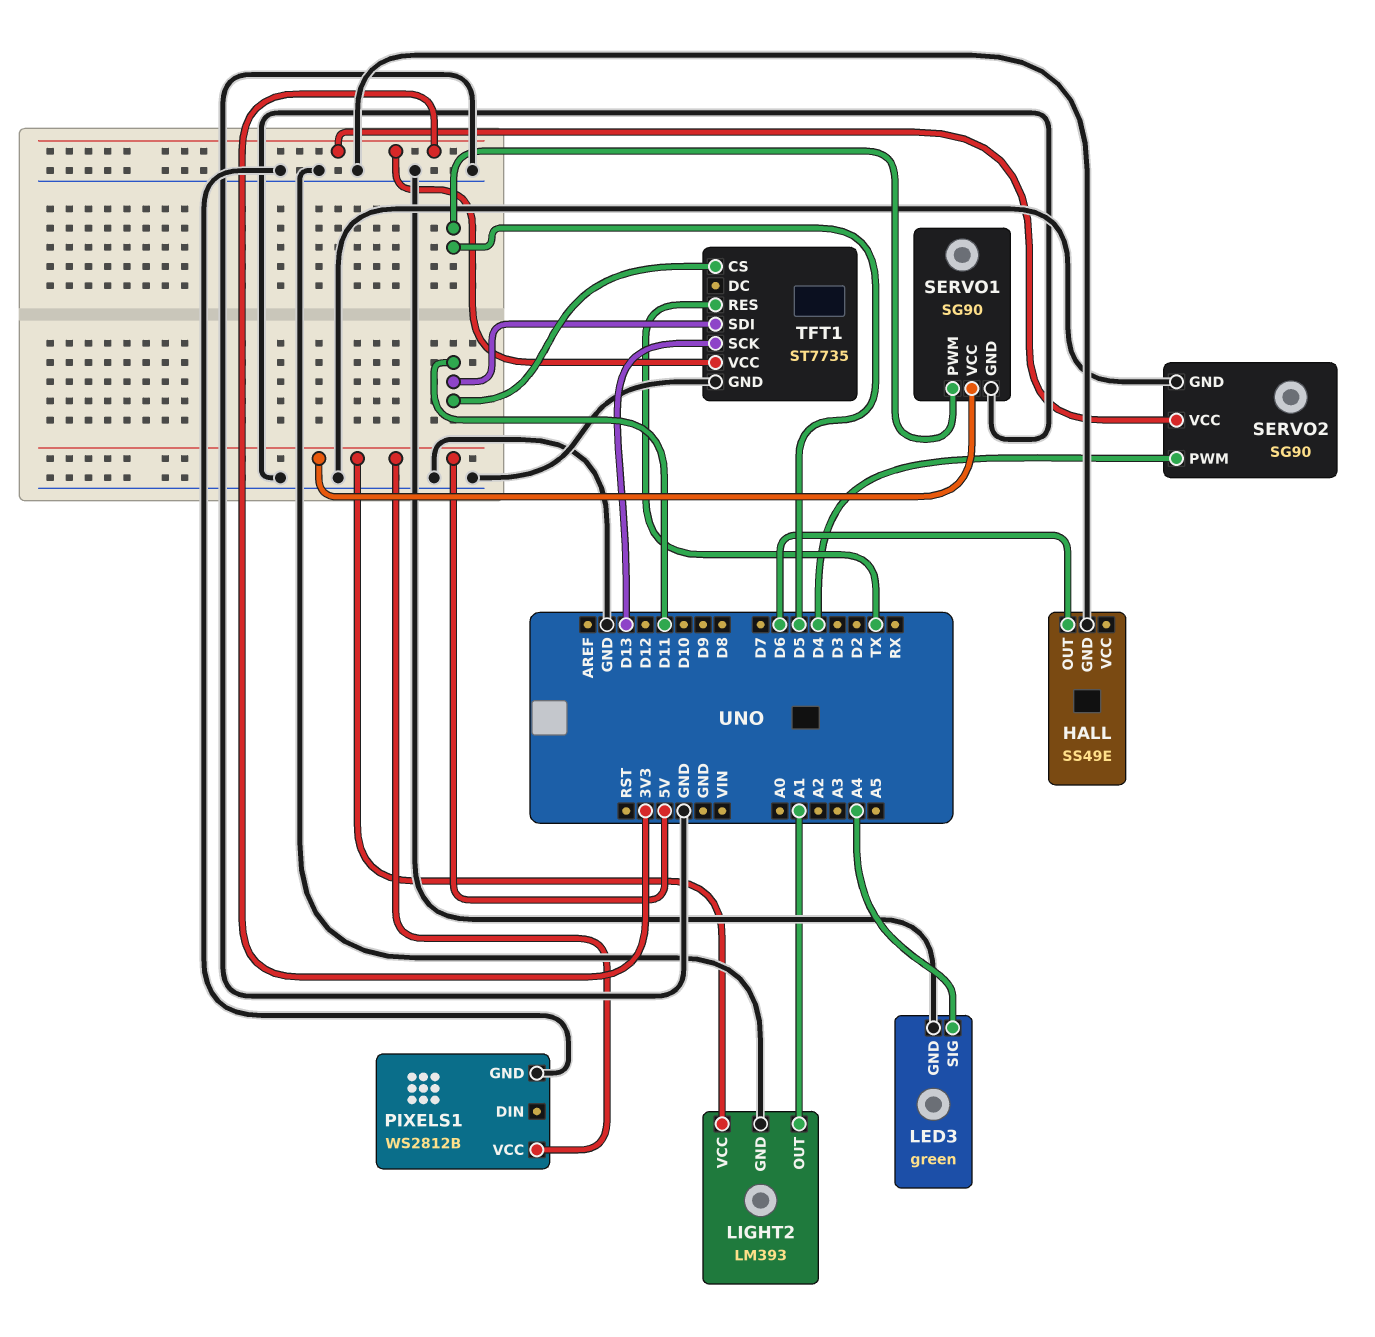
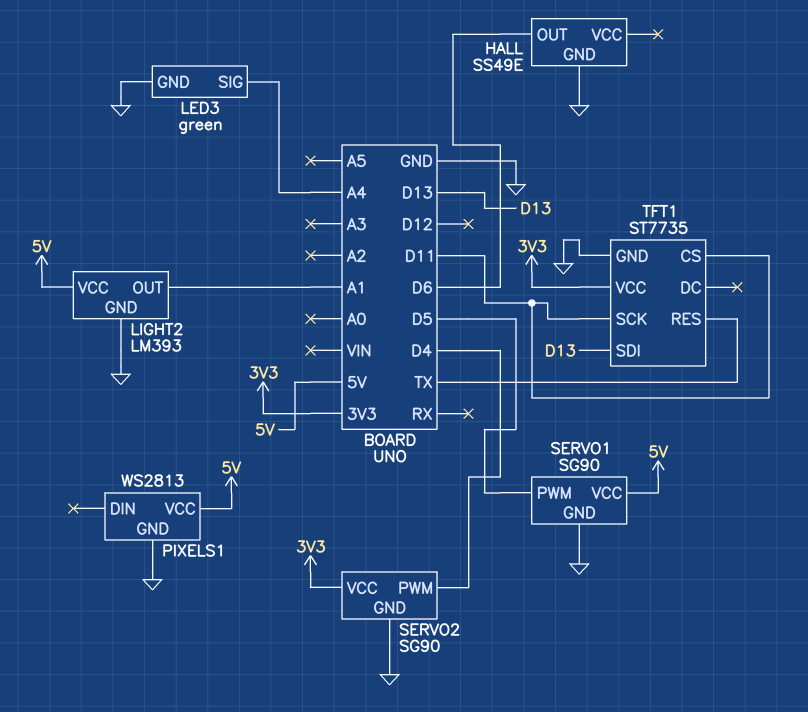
PIXELS1: WS2812B -> WS2813
TFT1 pin SCK: D13 -> D11
TFT1 pin SDI: D11 -> D13

